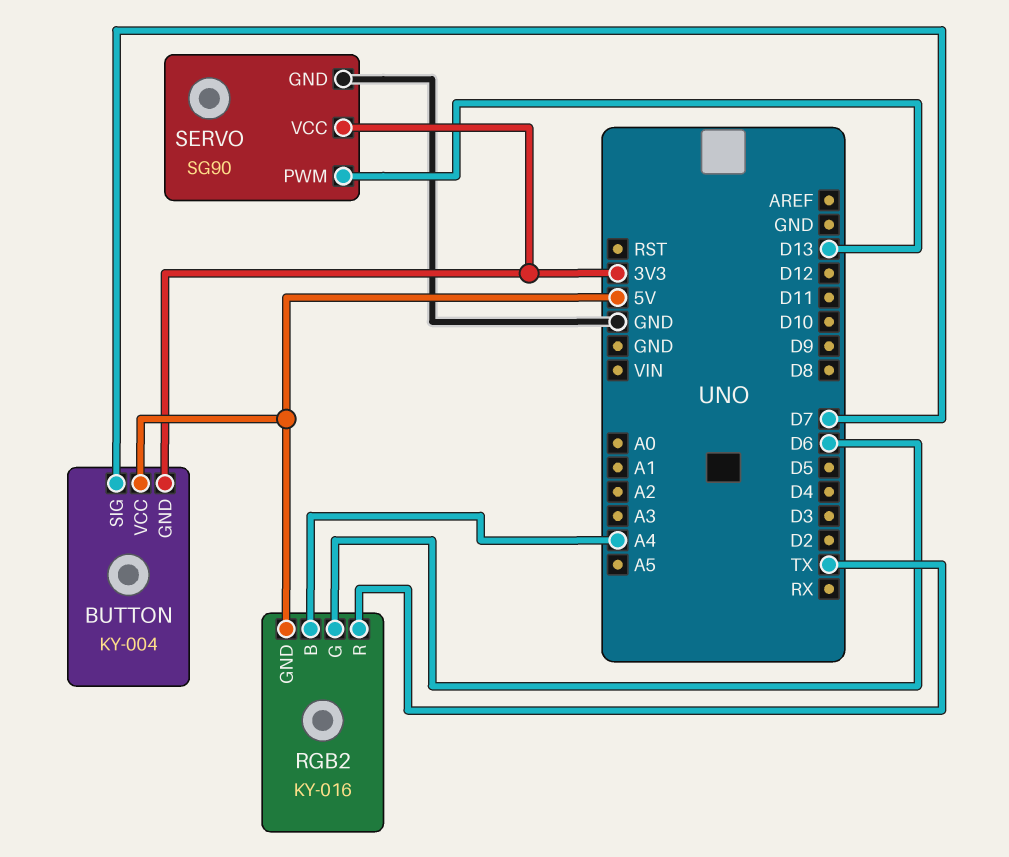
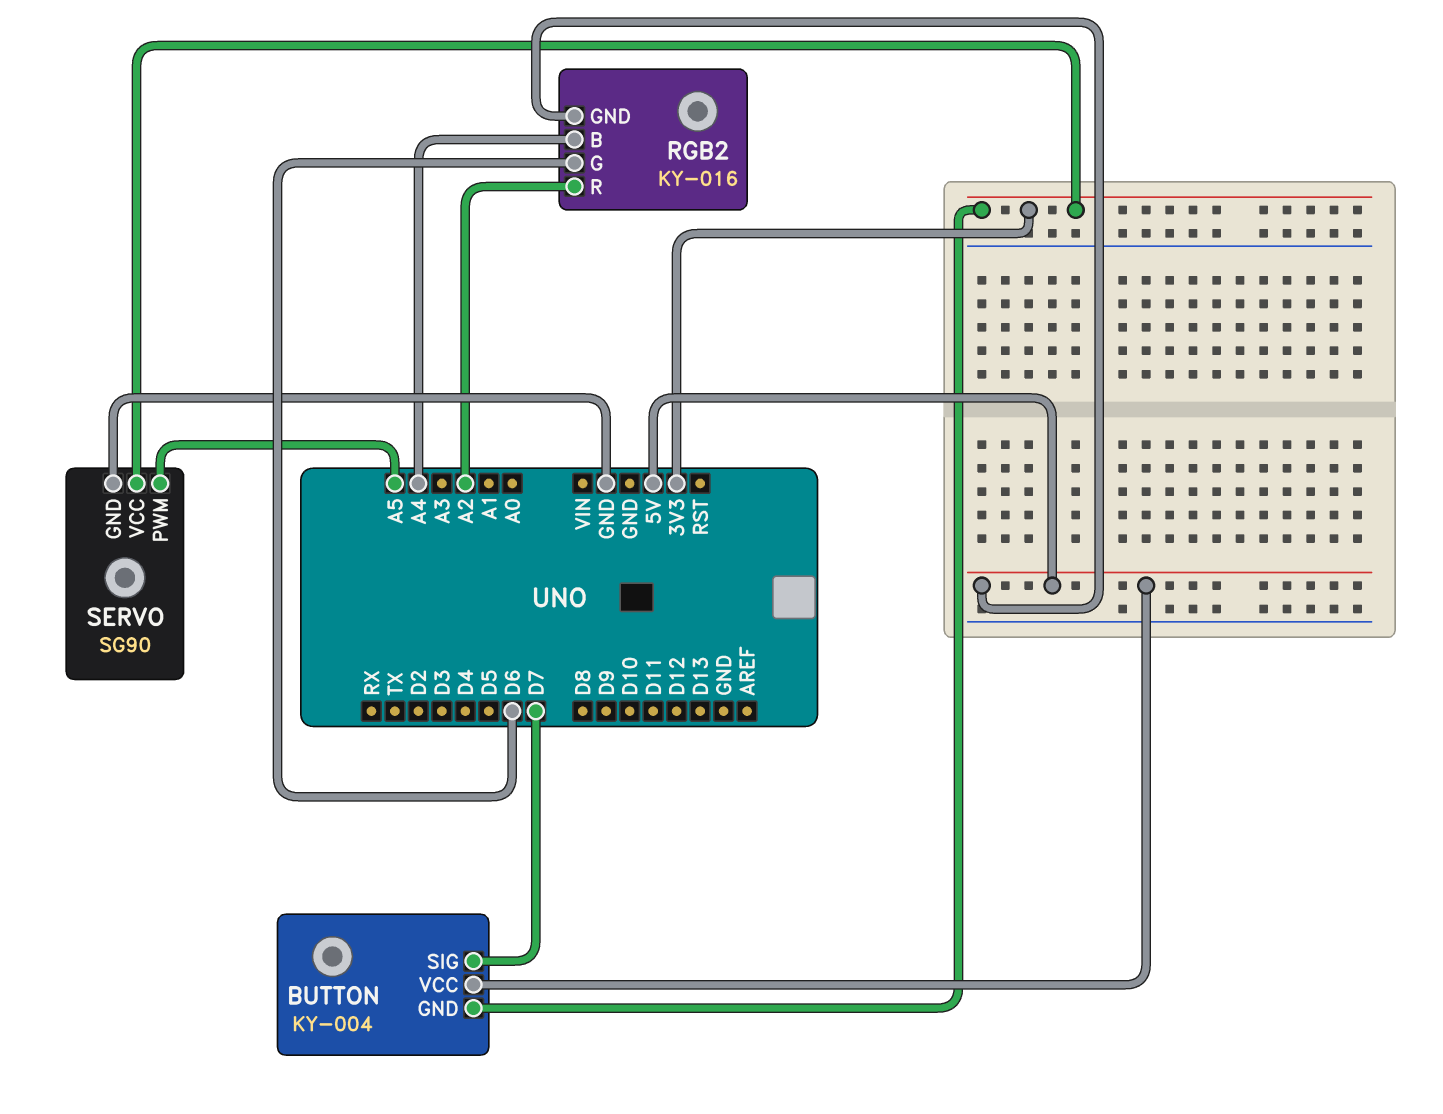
RGB2 pin R: TX -> A2
SERVO pin PWM: D13 -> A5

